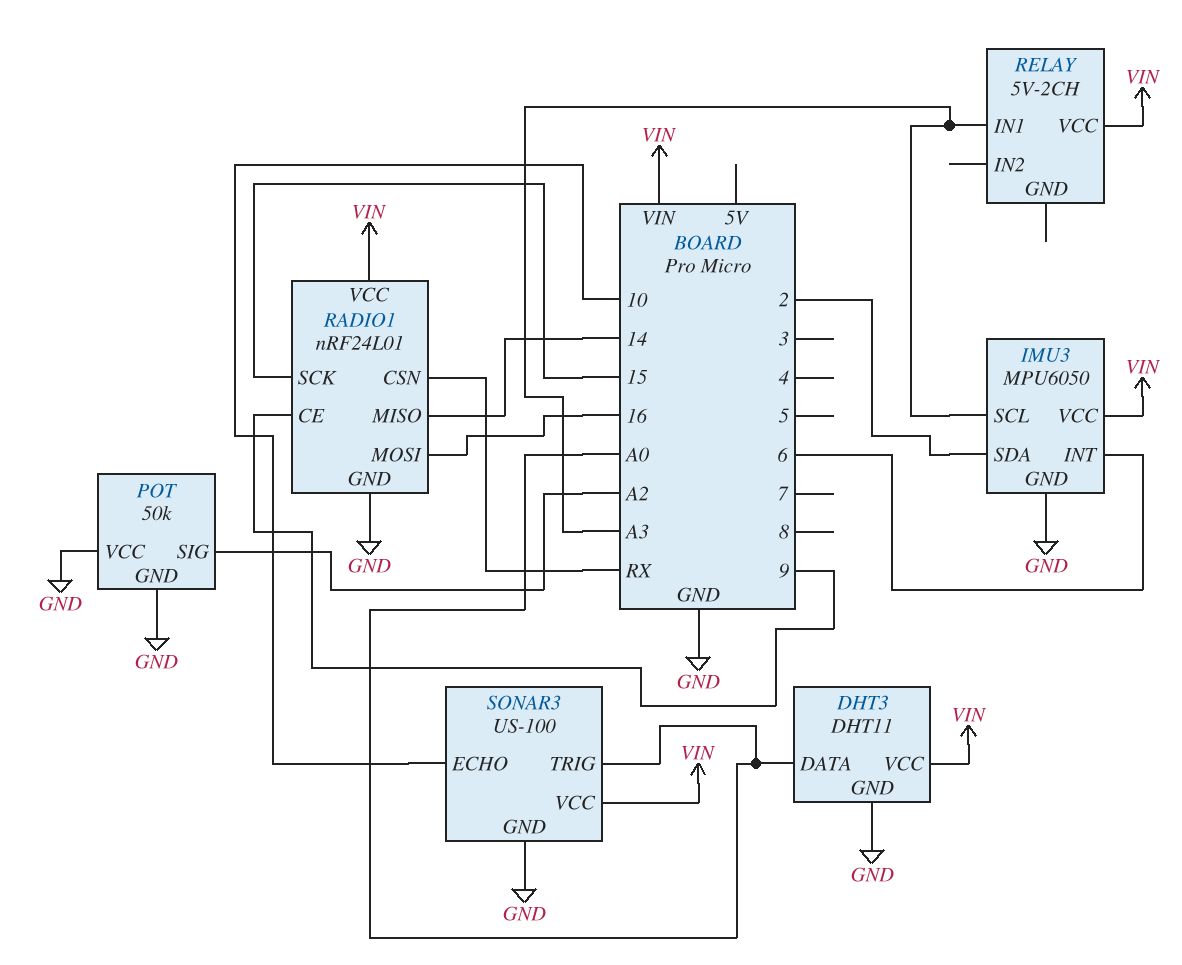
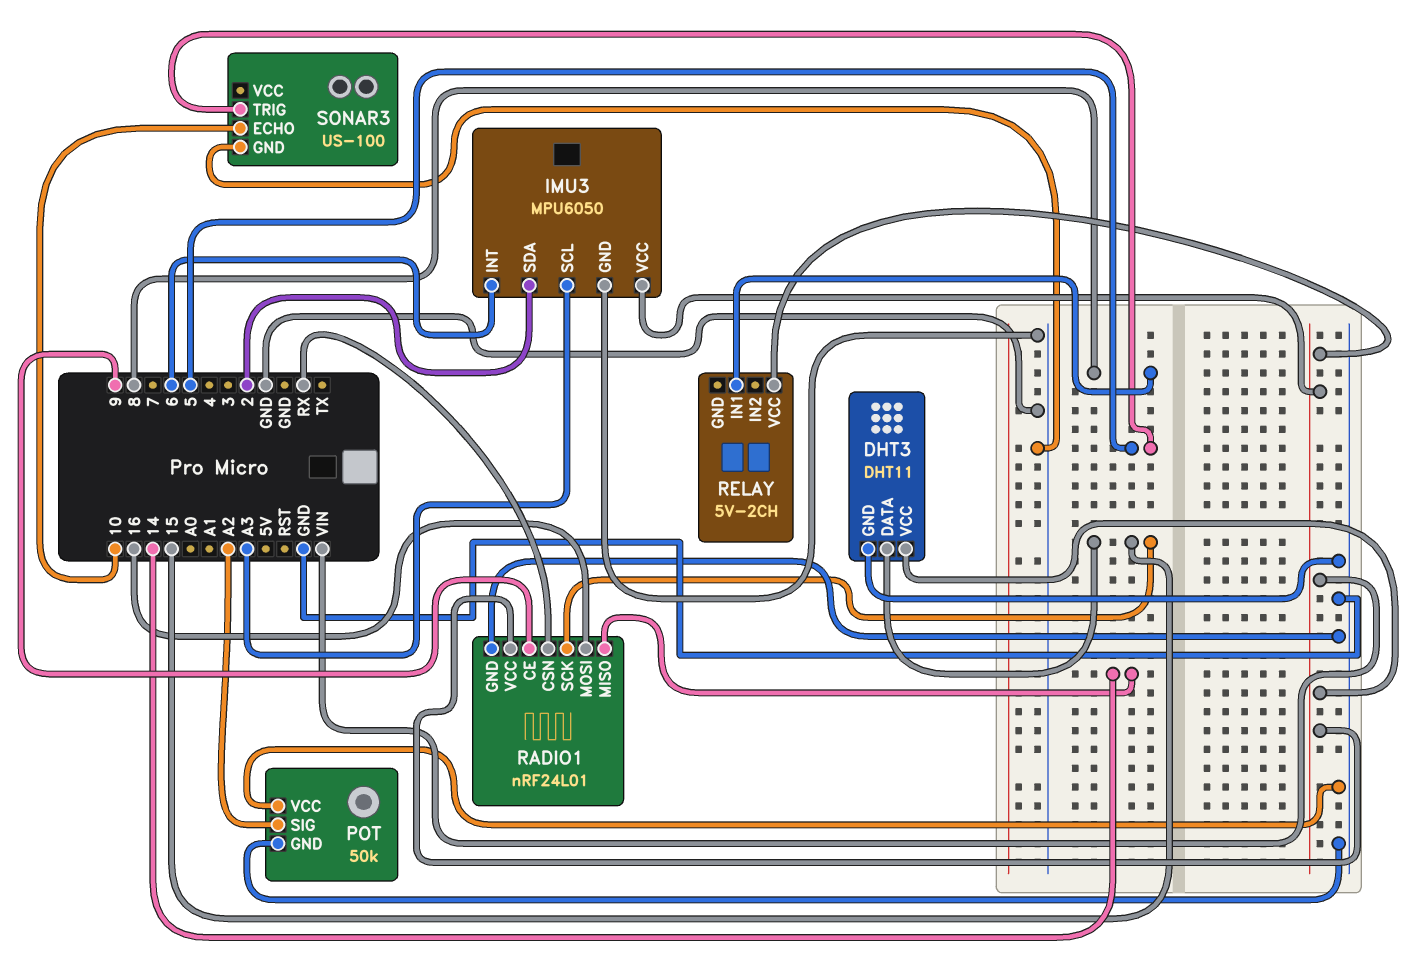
DHT3 pin DATA: A0 -> 15
RELAY pin IN1: A3 -> 8
SONAR3 pin TRIG: A0 -> 5
SONAR3 pin VCC: VIN -> none

